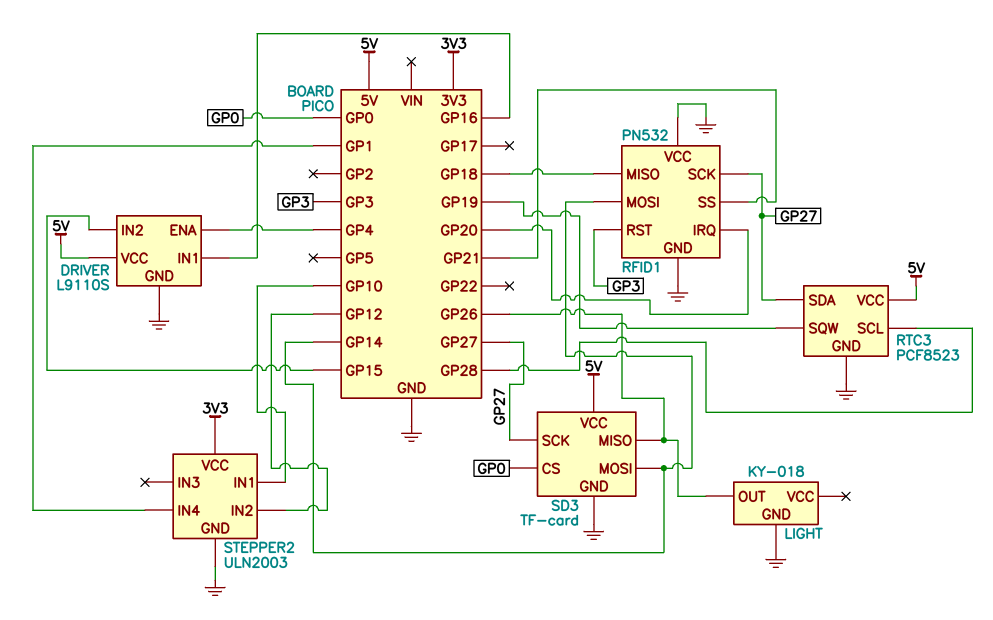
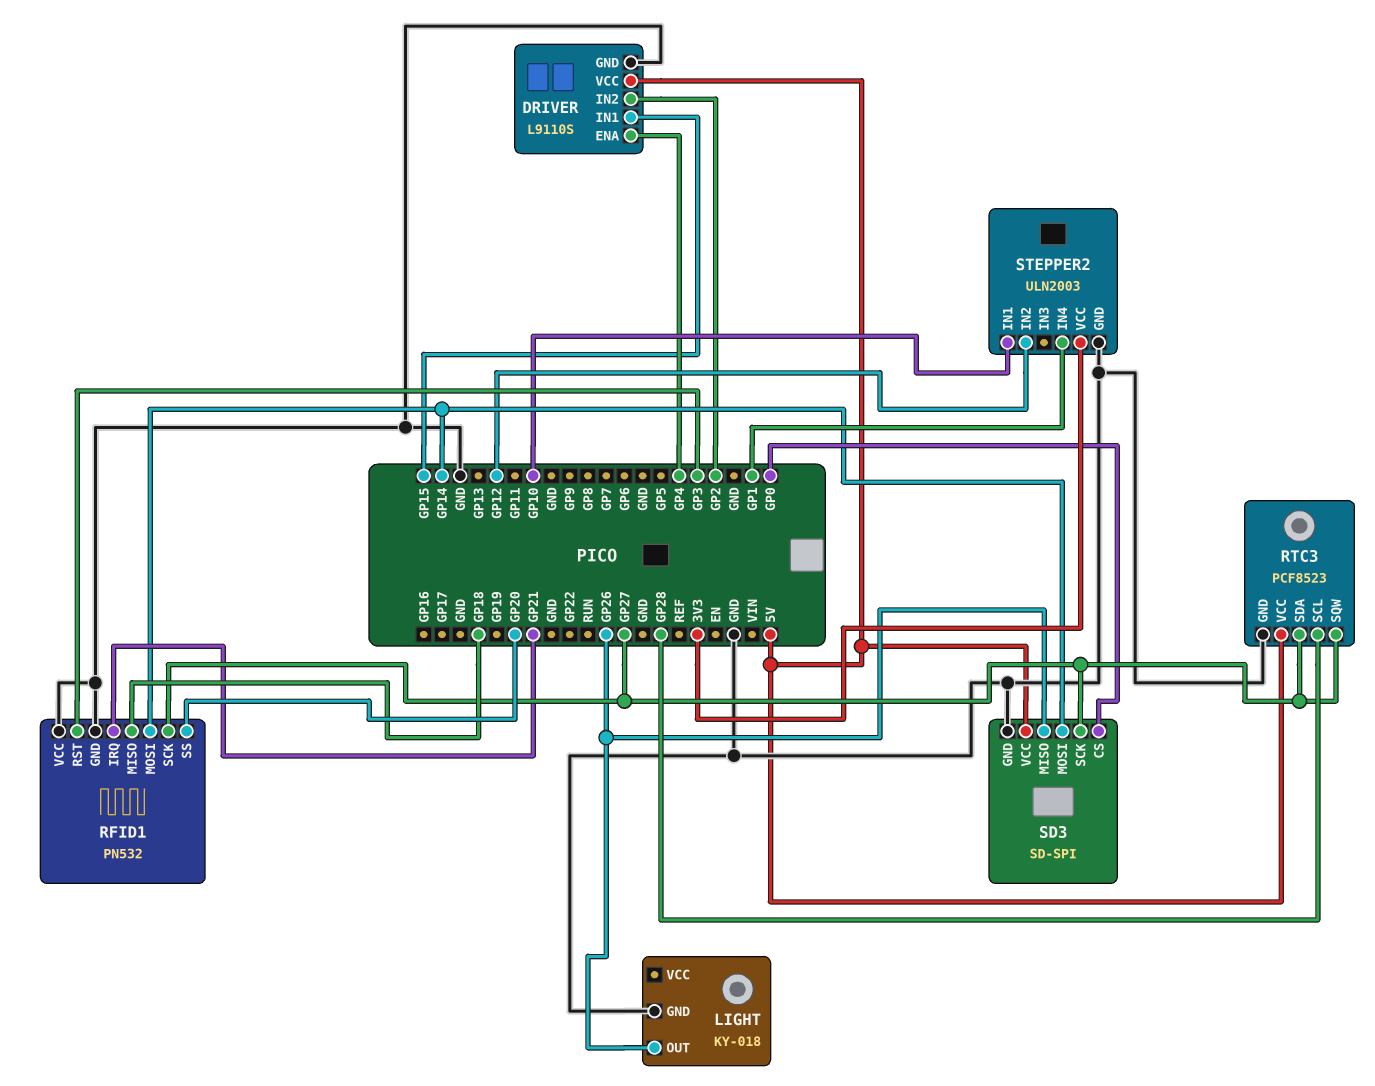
DRIVER pin IN1: GP16 -> GP15
DRIVER pin IN2: GP15 -> GP2
RFID1 pin IRQ: GP20 -> GP21
RFID1 pin SS: GP21 -> GP20
RTC3 pin SQW: GP19 -> GP27
SD3: TF-card -> SD-SPI

